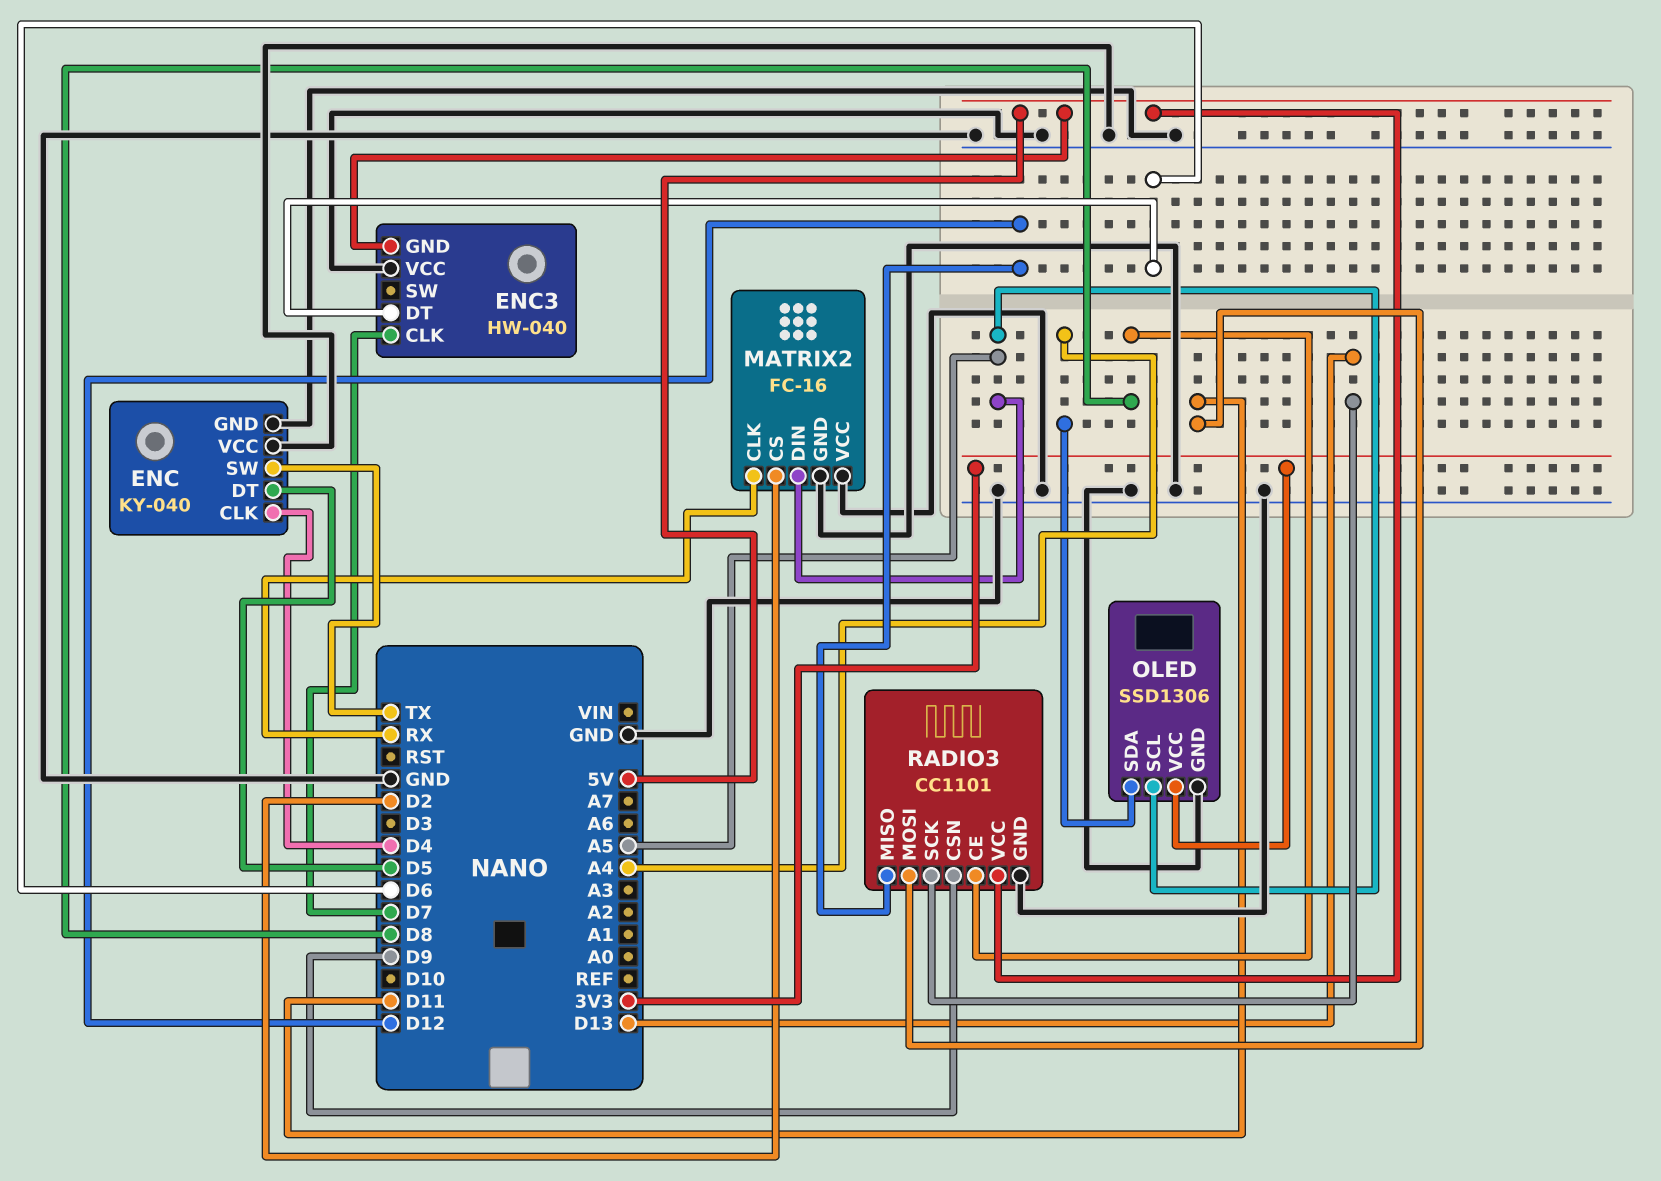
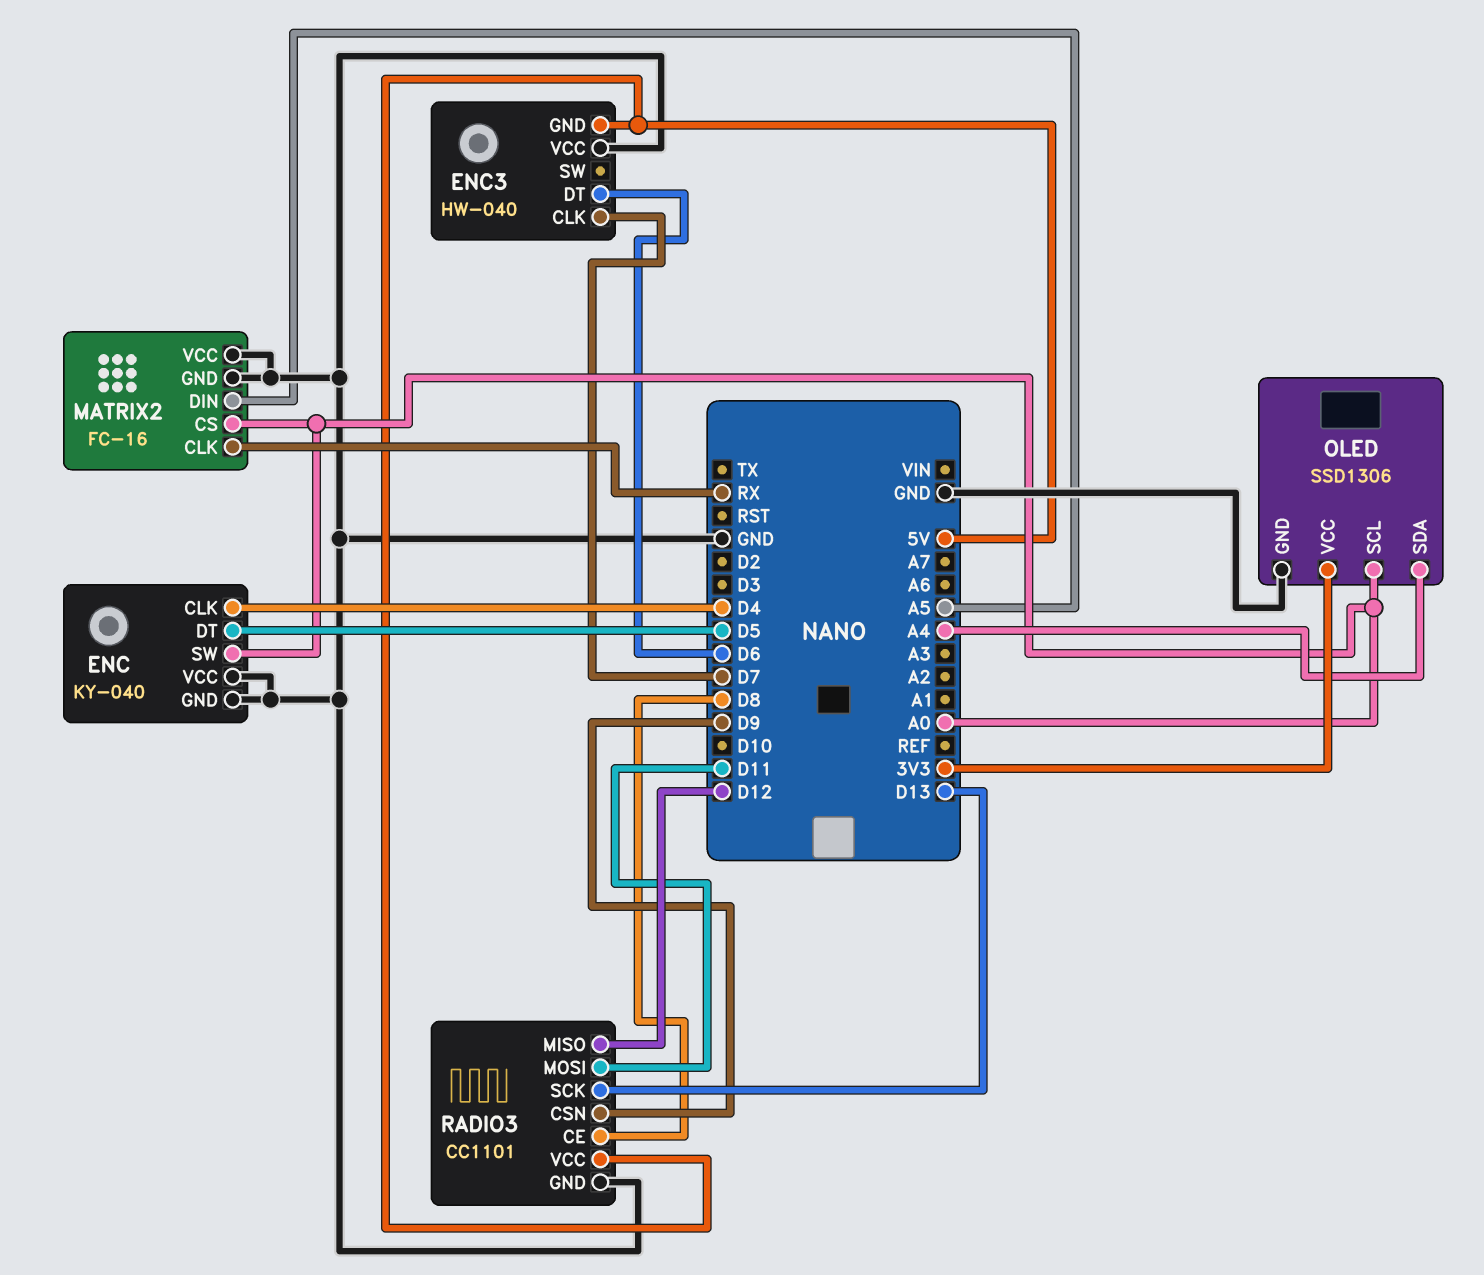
ENC pin SW: TX -> A0
MATRIX2 pin CS: D2 -> A0
OLED pin SCL: A5 -> A0

